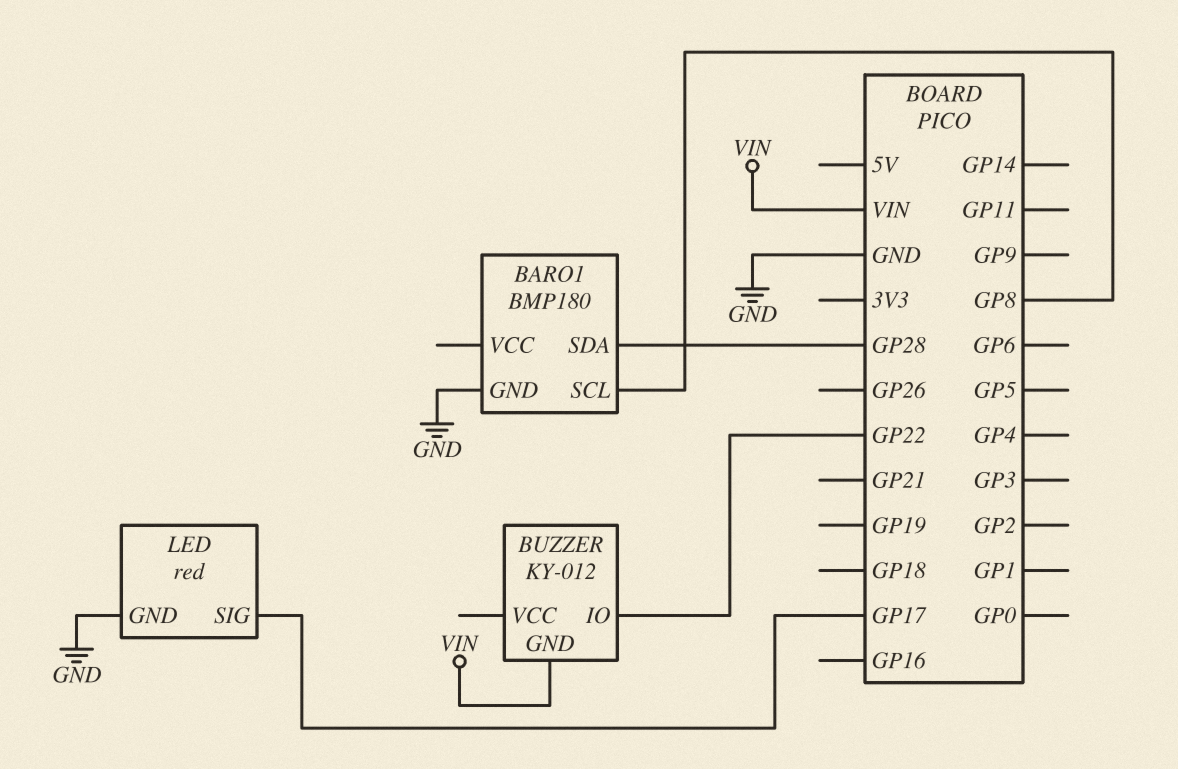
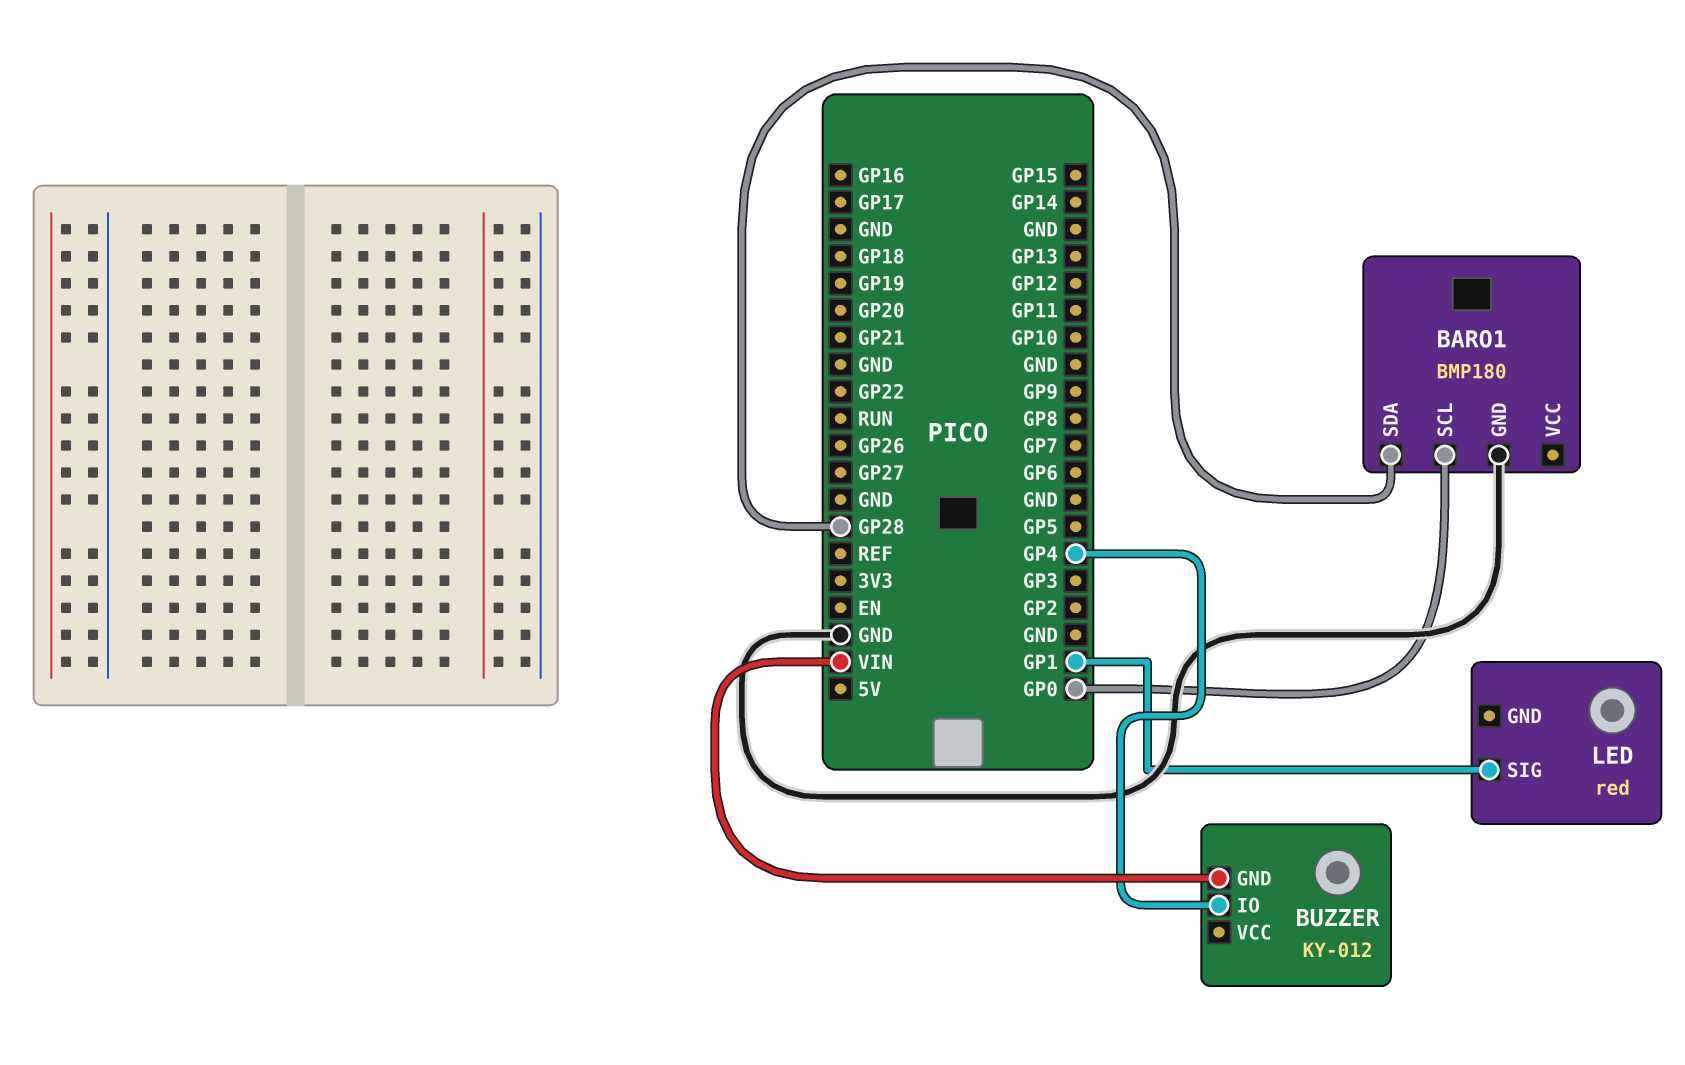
BARO1 pin SCL: GP8 -> GP0
BUZZER pin IO: GP22 -> GP4
LED pin GND: GND -> none
LED pin SIG: GP17 -> GP1

